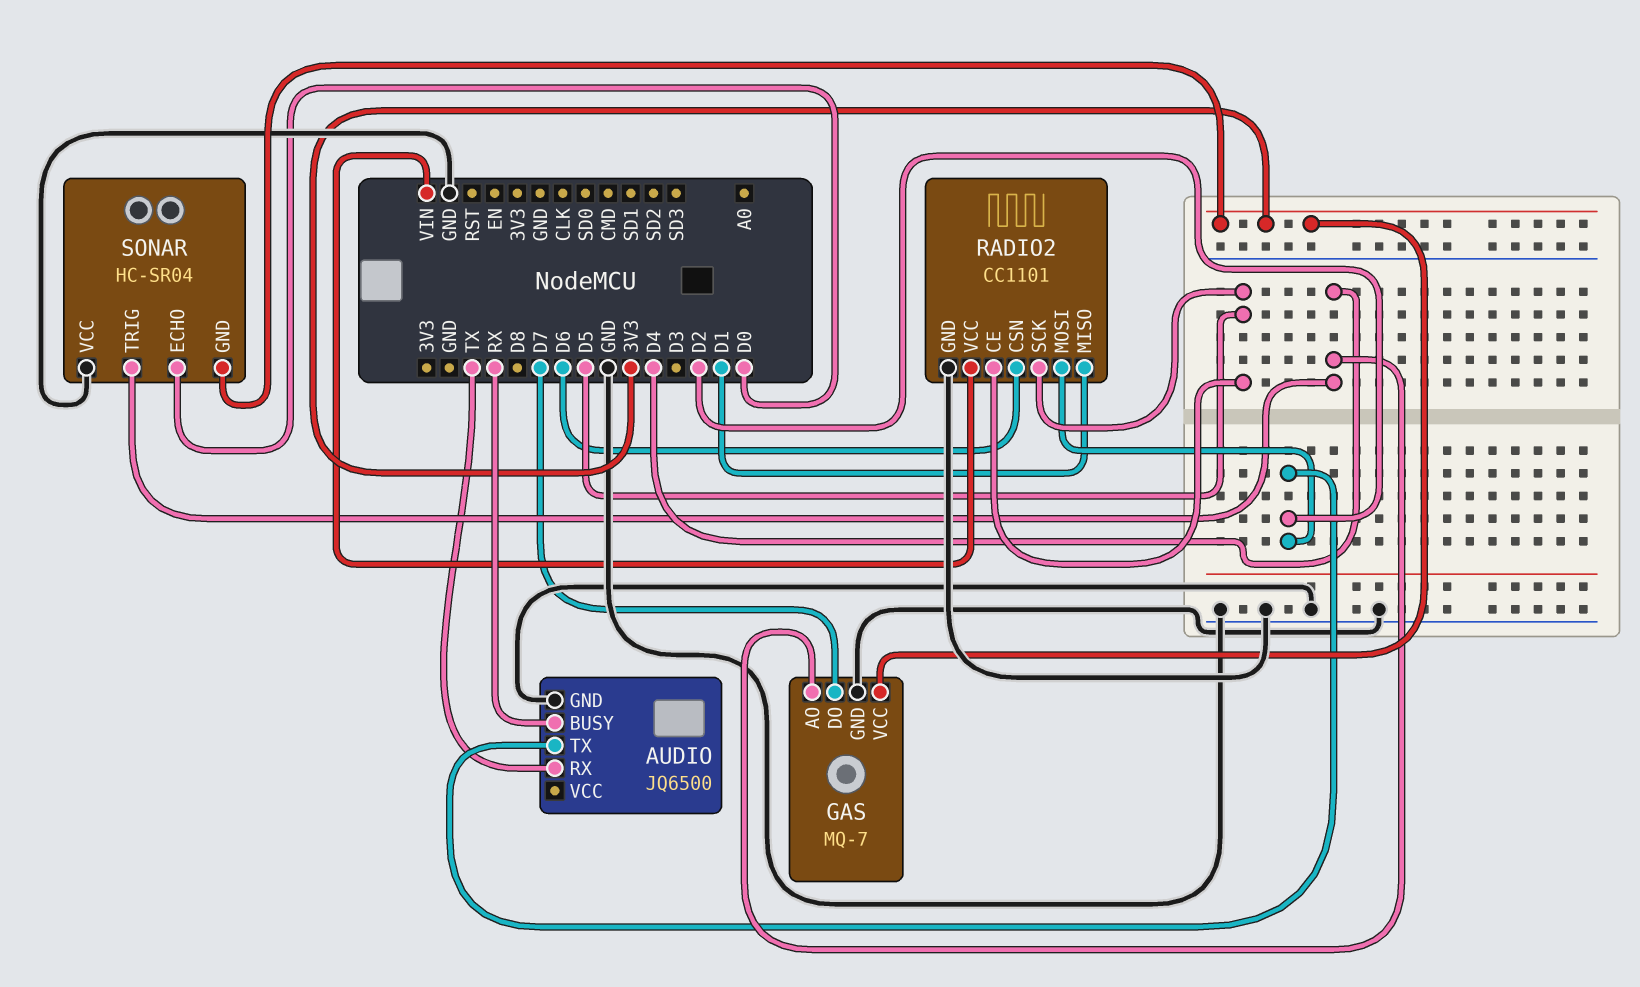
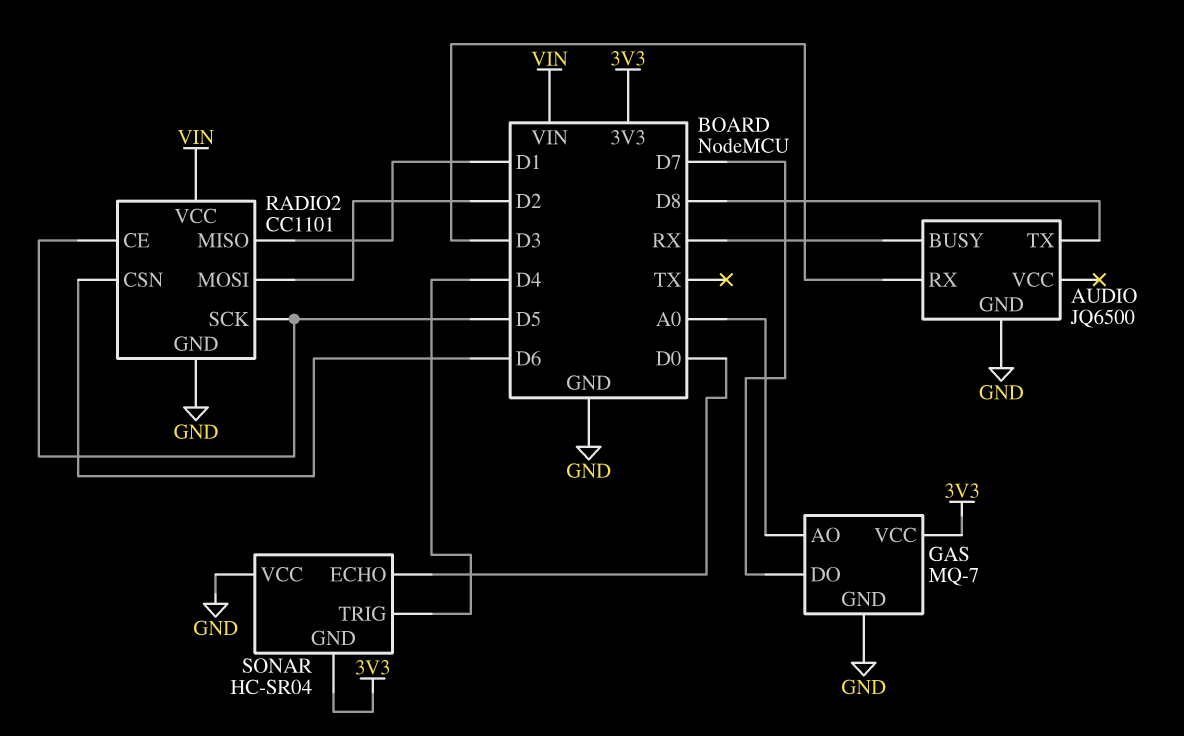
AUDIO pin RX: TX -> D3
AUDIO pin TX: D2 -> D8
GAS pin AO: D4 -> A0

